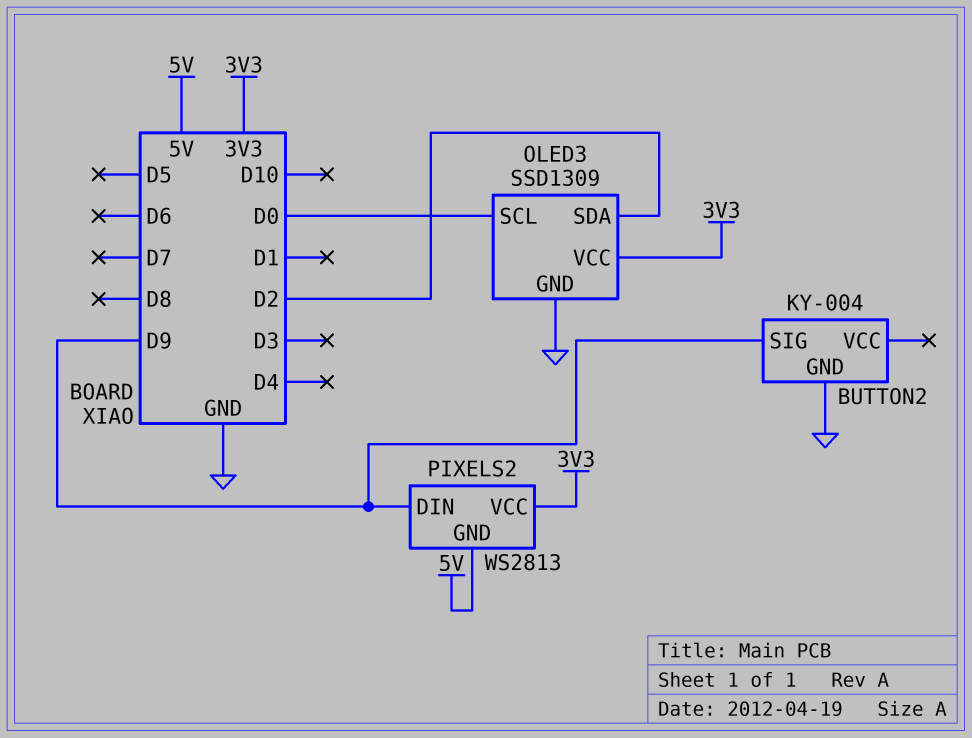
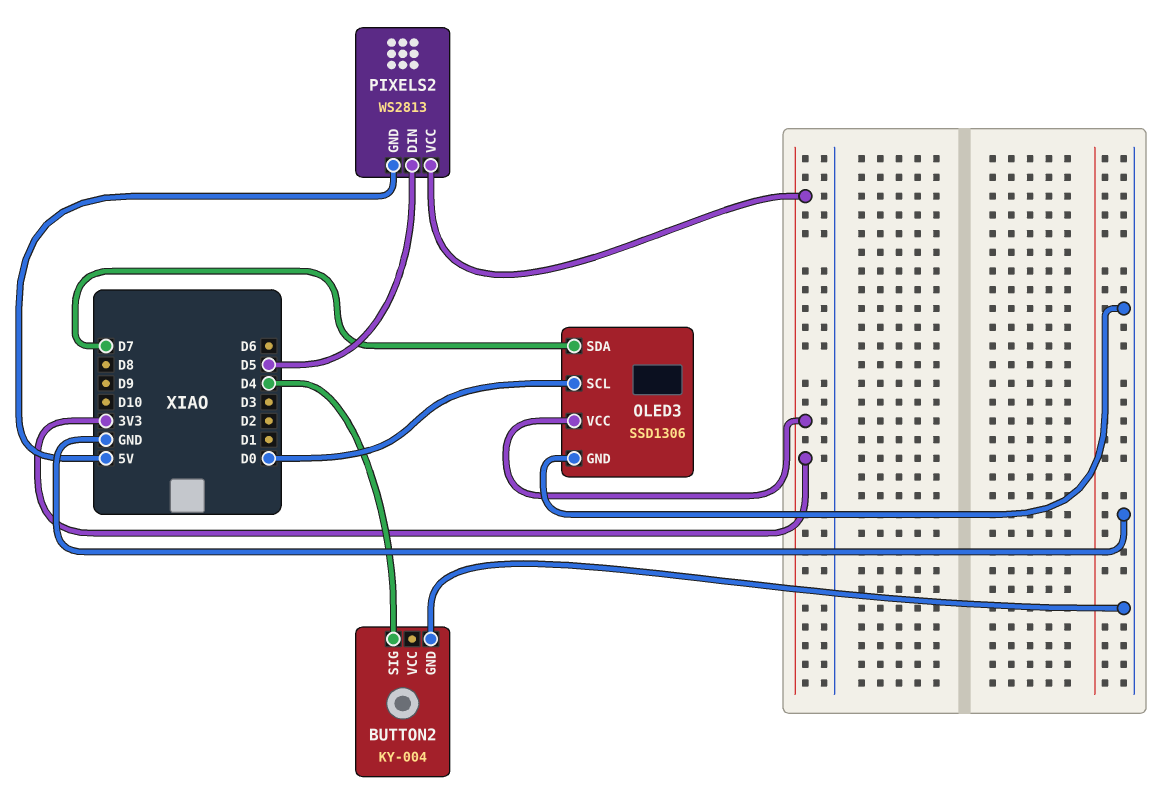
BUTTON2 pin SIG: D9 -> D4
OLED3: SSD1309 -> SSD1306
OLED3 pin SDA: D2 -> D7
PIXELS2 pin DIN: D9 -> D5

